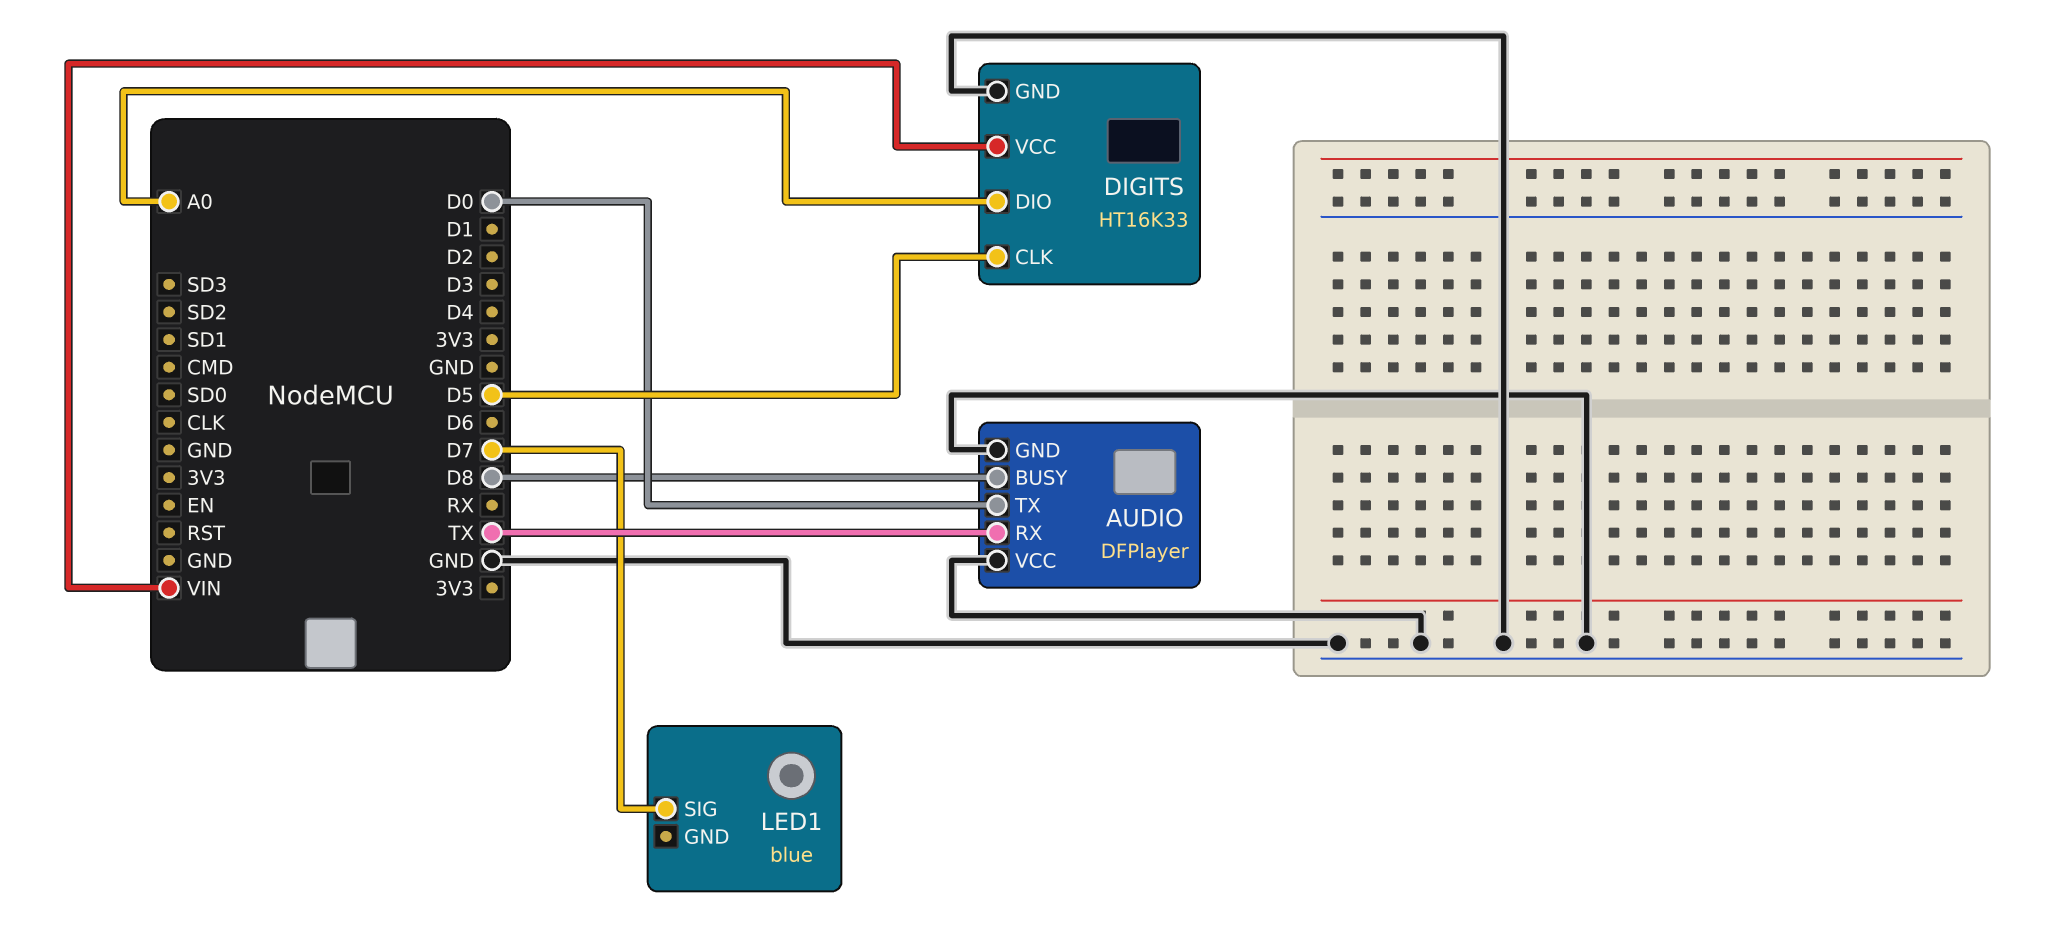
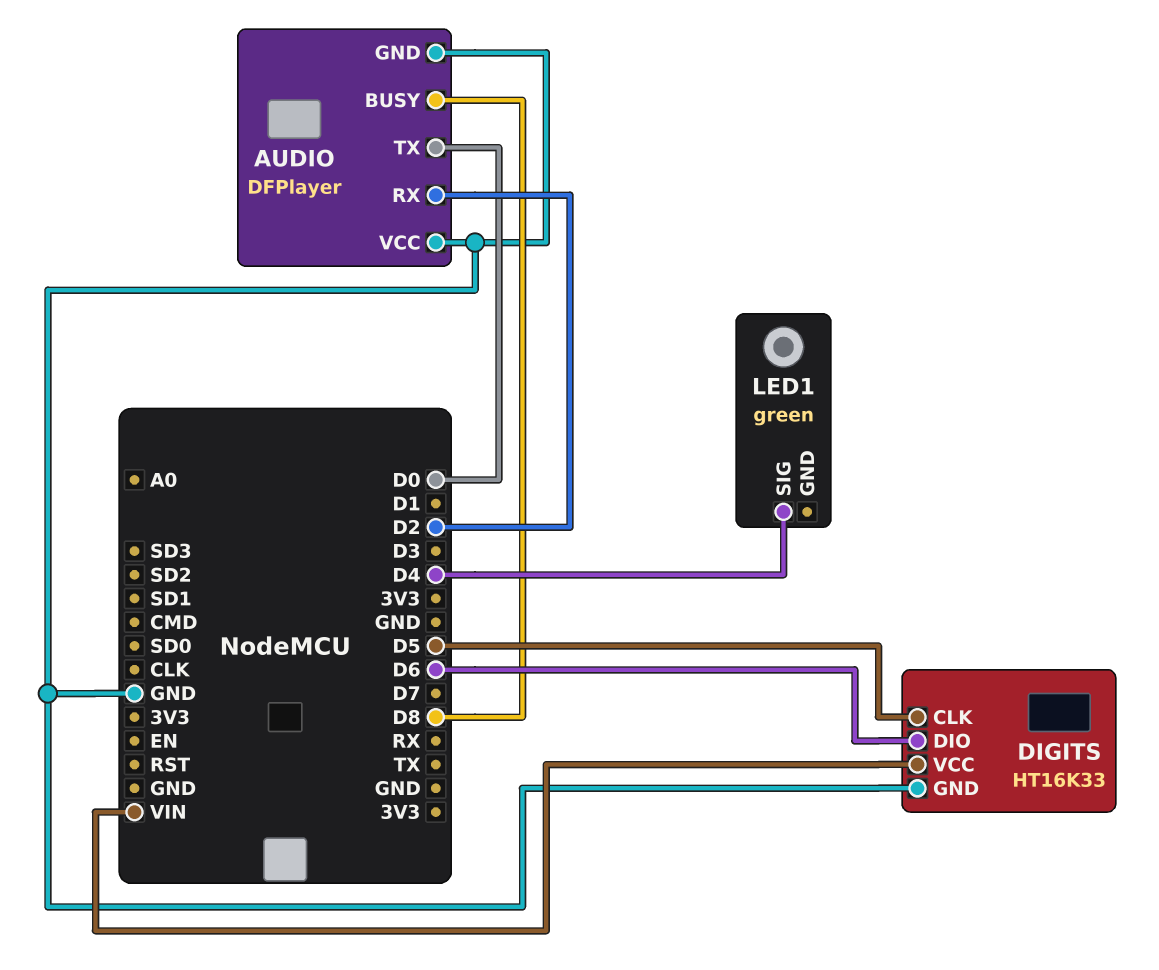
AUDIO pin RX: TX -> D2
DIGITS pin DIO: A0 -> D6
LED1: blue -> green
LED1 pin SIG: D7 -> D4

